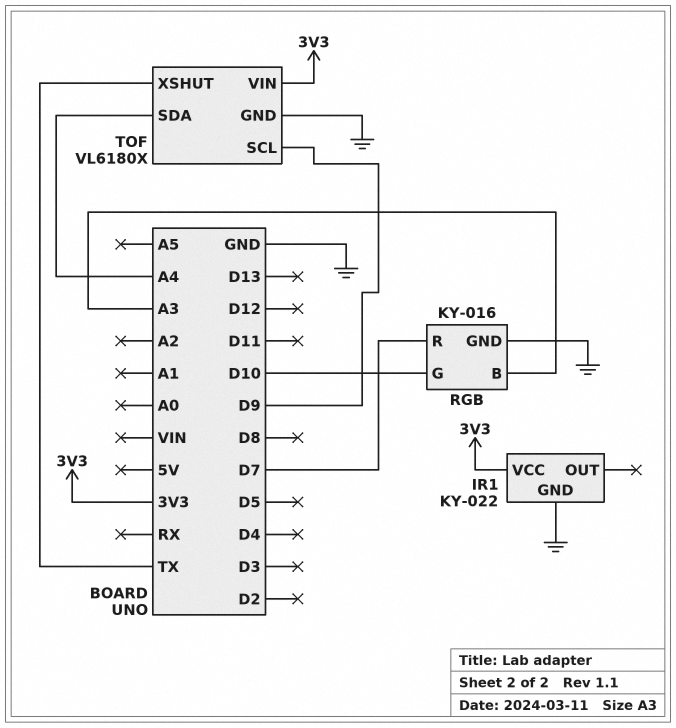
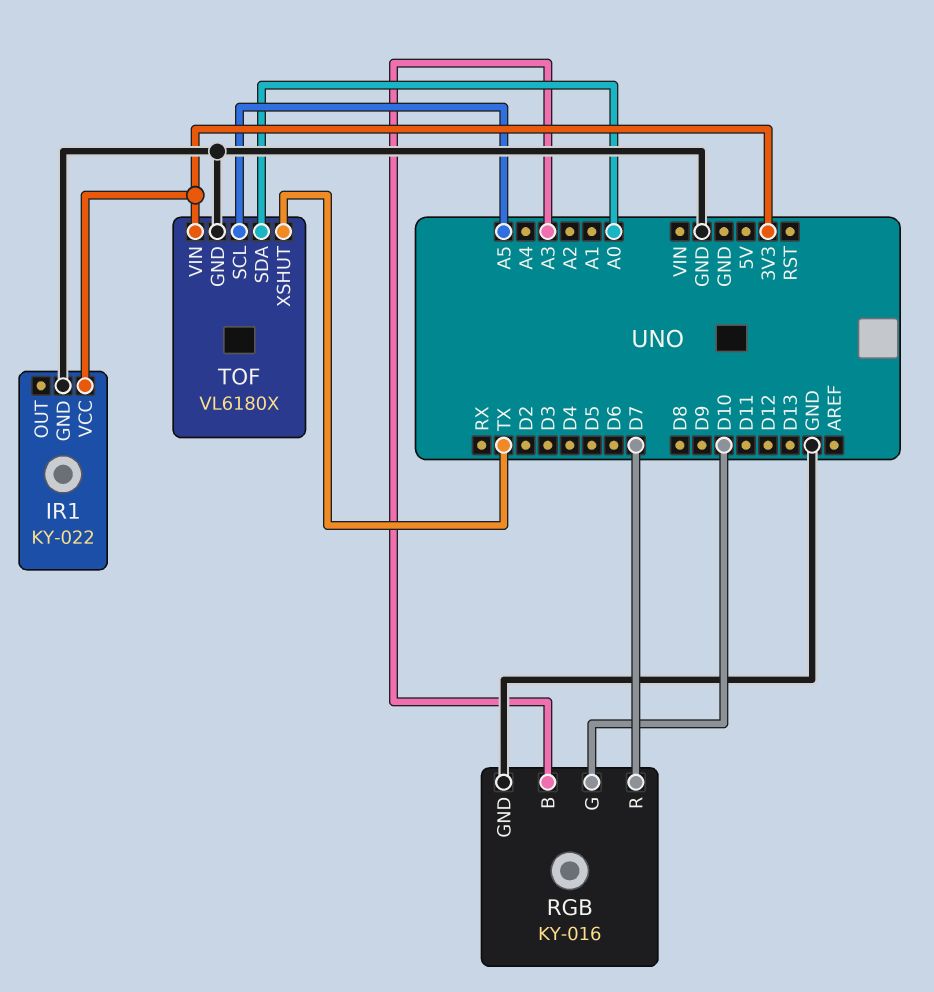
TOF pin SCL: D9 -> A5
TOF pin SDA: A4 -> A0

